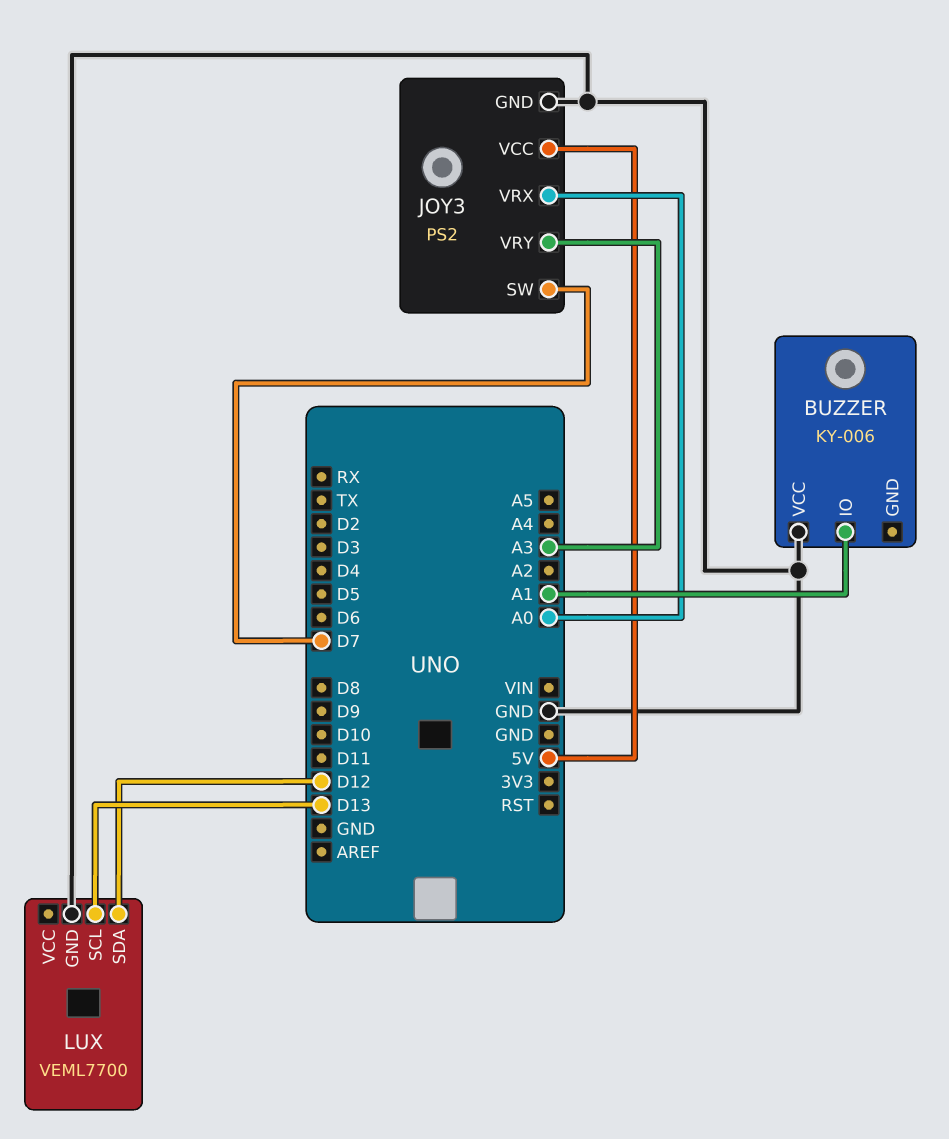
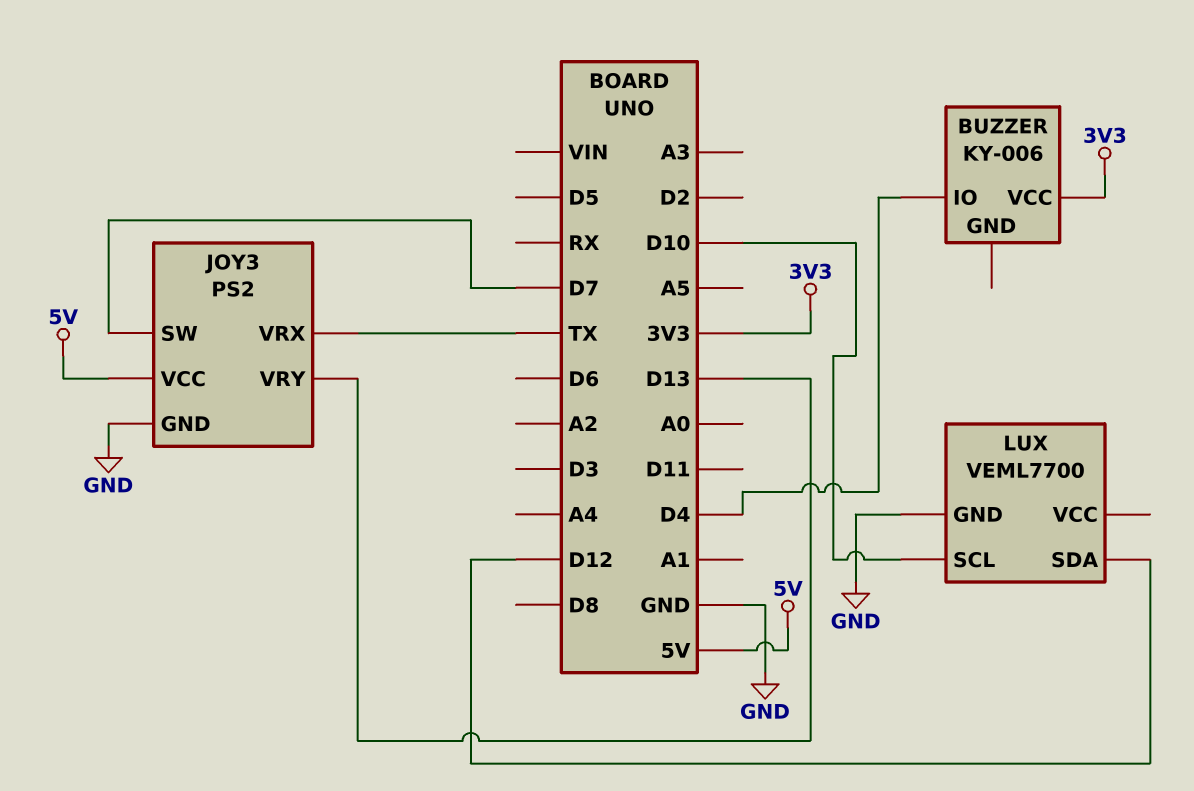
BUZZER pin IO: A1 -> D4
BUZZER pin VCC: GND -> 3V3
JOY3 pin VRX: A0 -> TX
JOY3 pin VRY: A3 -> D13
LUX pin SCL: D13 -> D10

